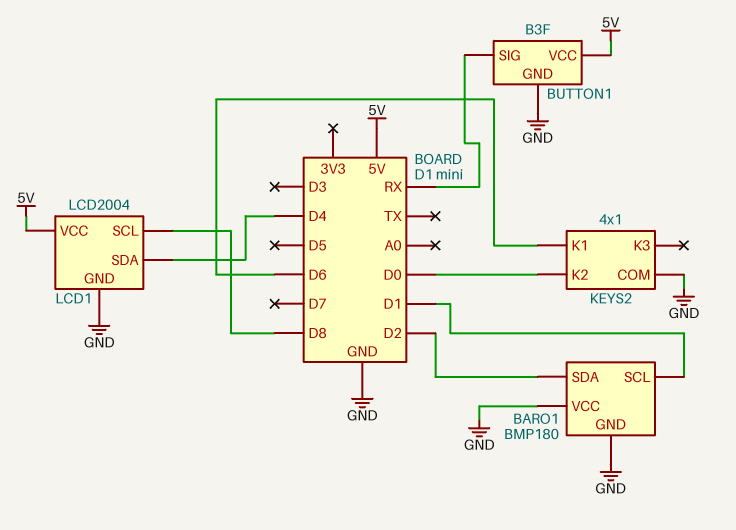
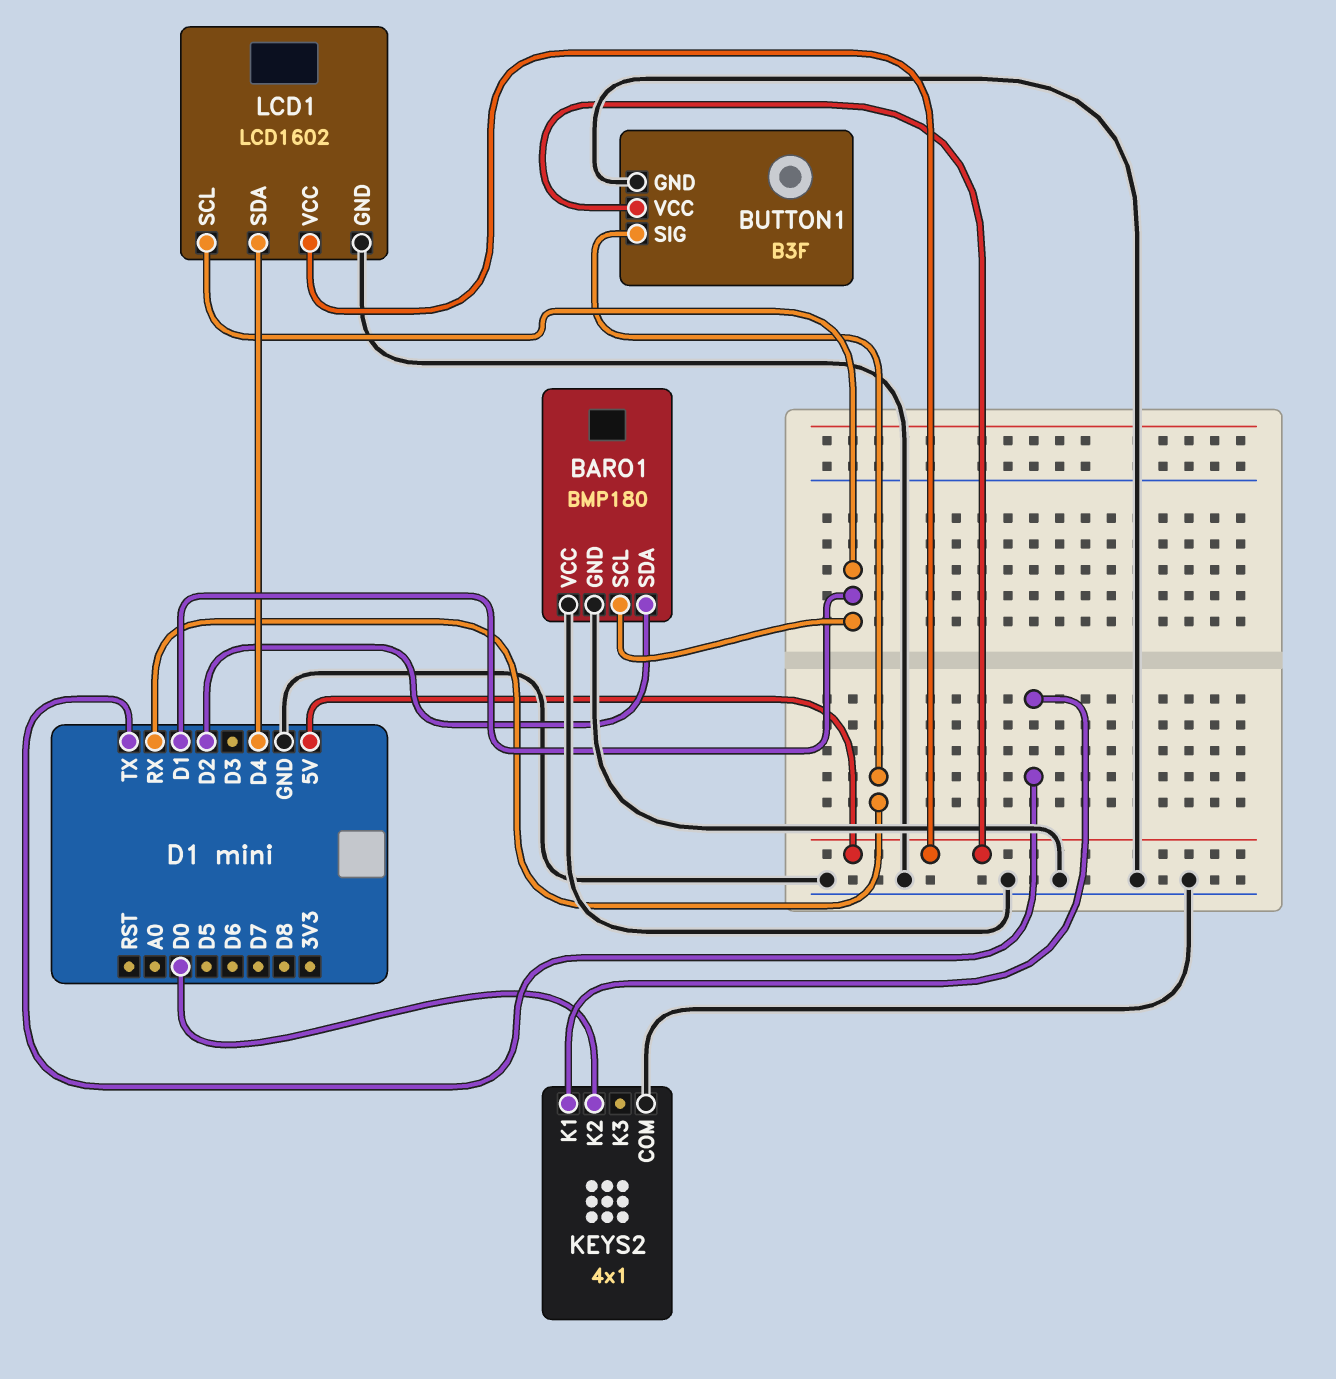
KEYS2 pin K1: D6 -> TX
LCD1: LCD2004 -> LCD1602
LCD1 pin SCL: D8 -> D1

